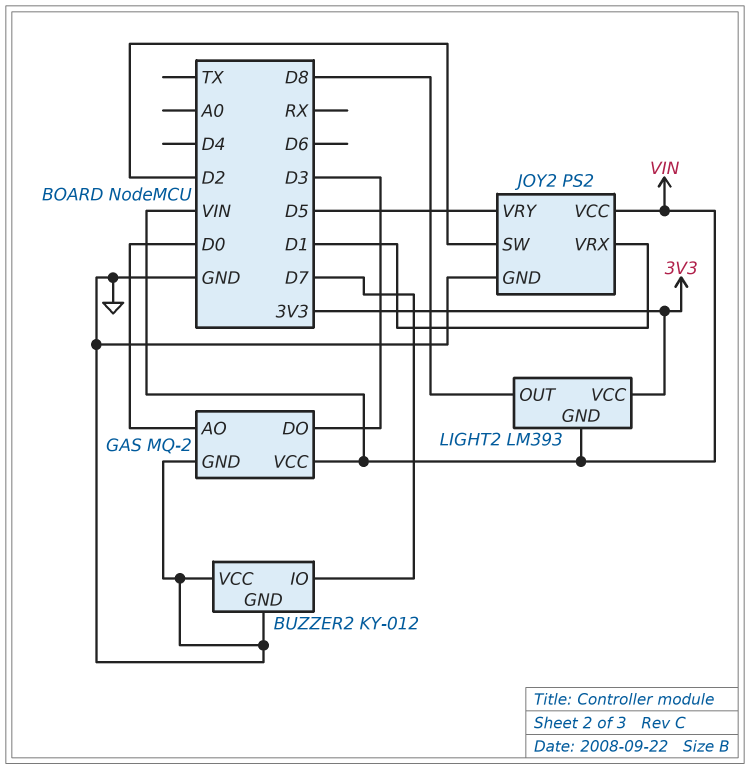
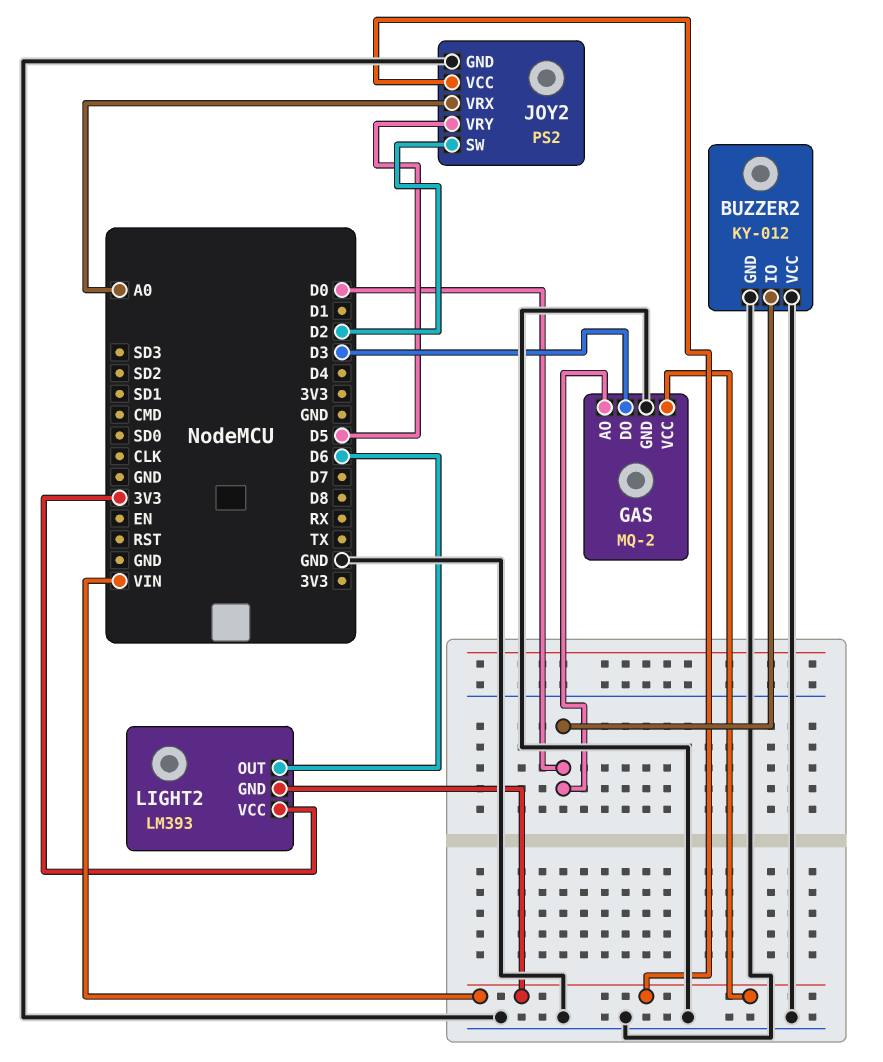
BUZZER2 pin IO: D7 -> D0
JOY2 pin VRX: D1 -> A0
LIGHT2 pin OUT: D8 -> D6

